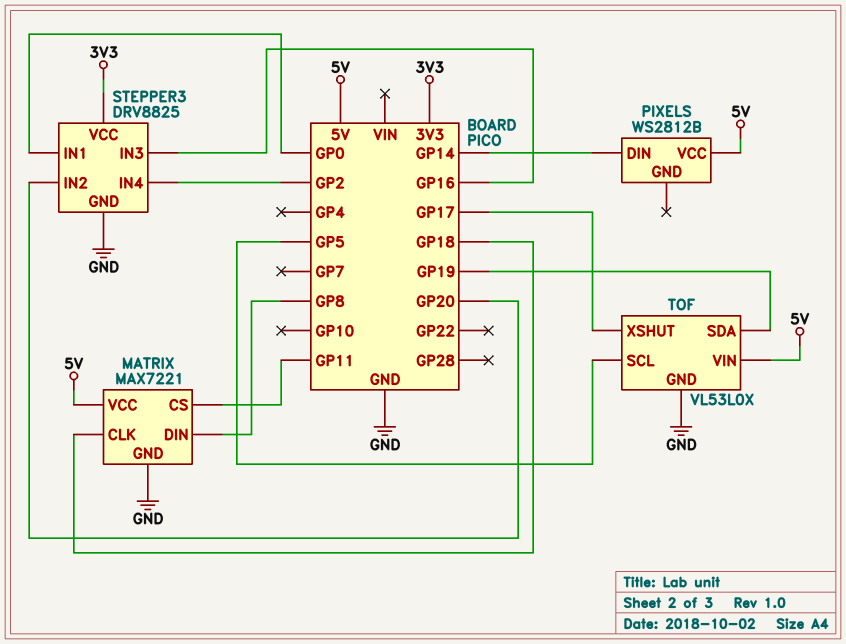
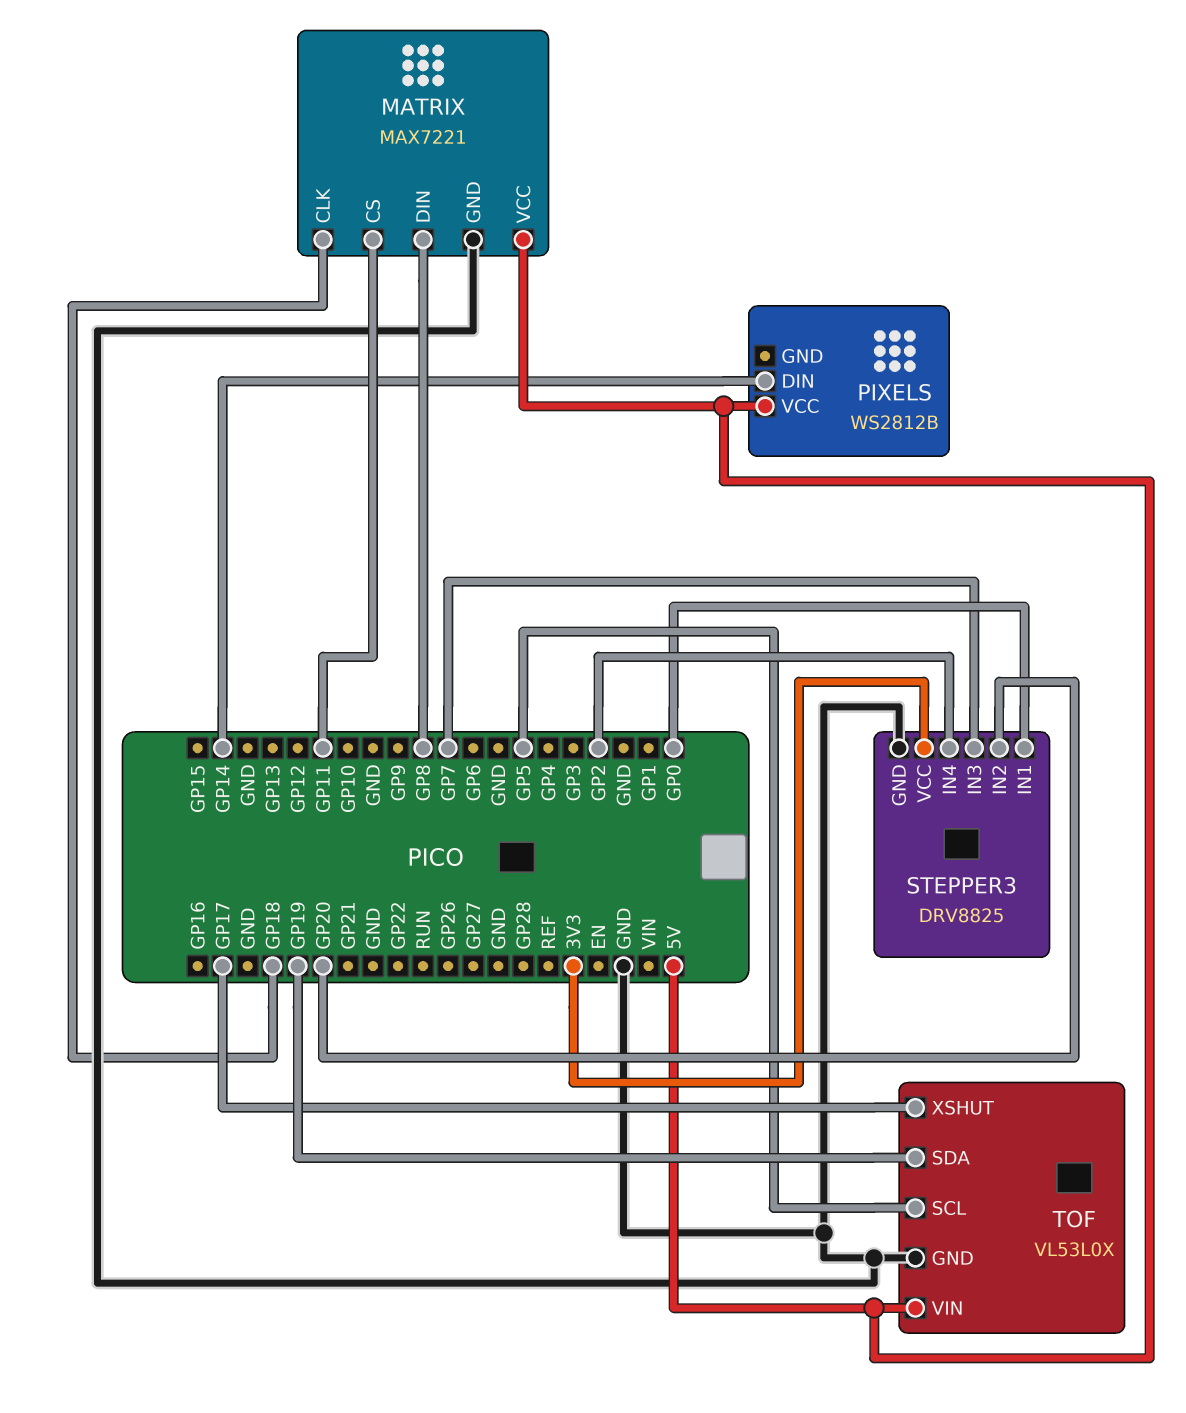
STEPPER3 pin IN3: GP16 -> GP7

